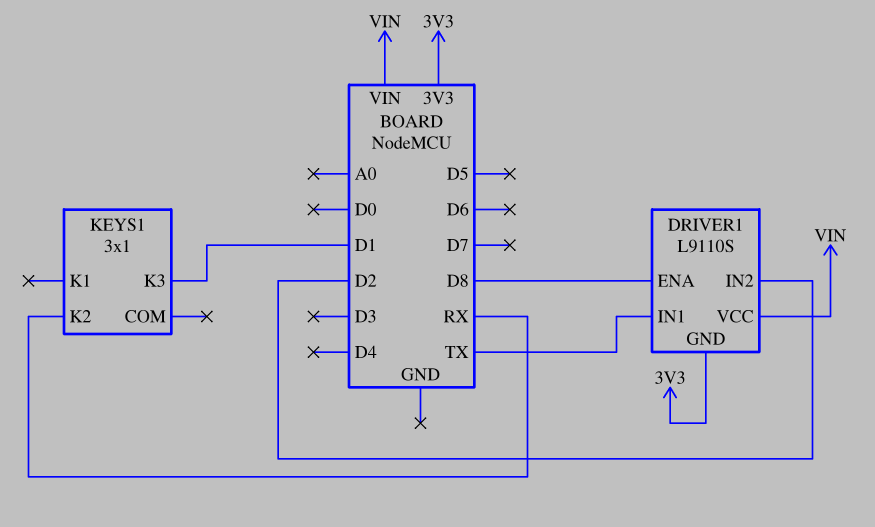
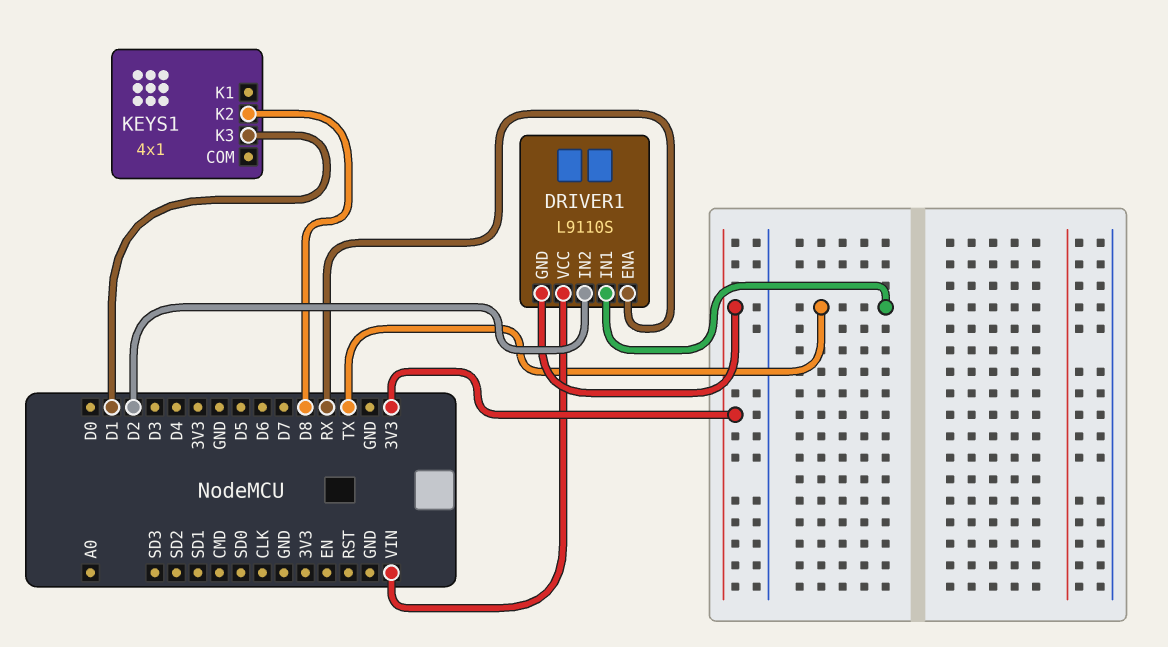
DRIVER1 pin ENA: D8 -> RX
KEYS1: 3x1 -> 4x1
KEYS1 pin K2: RX -> D8

